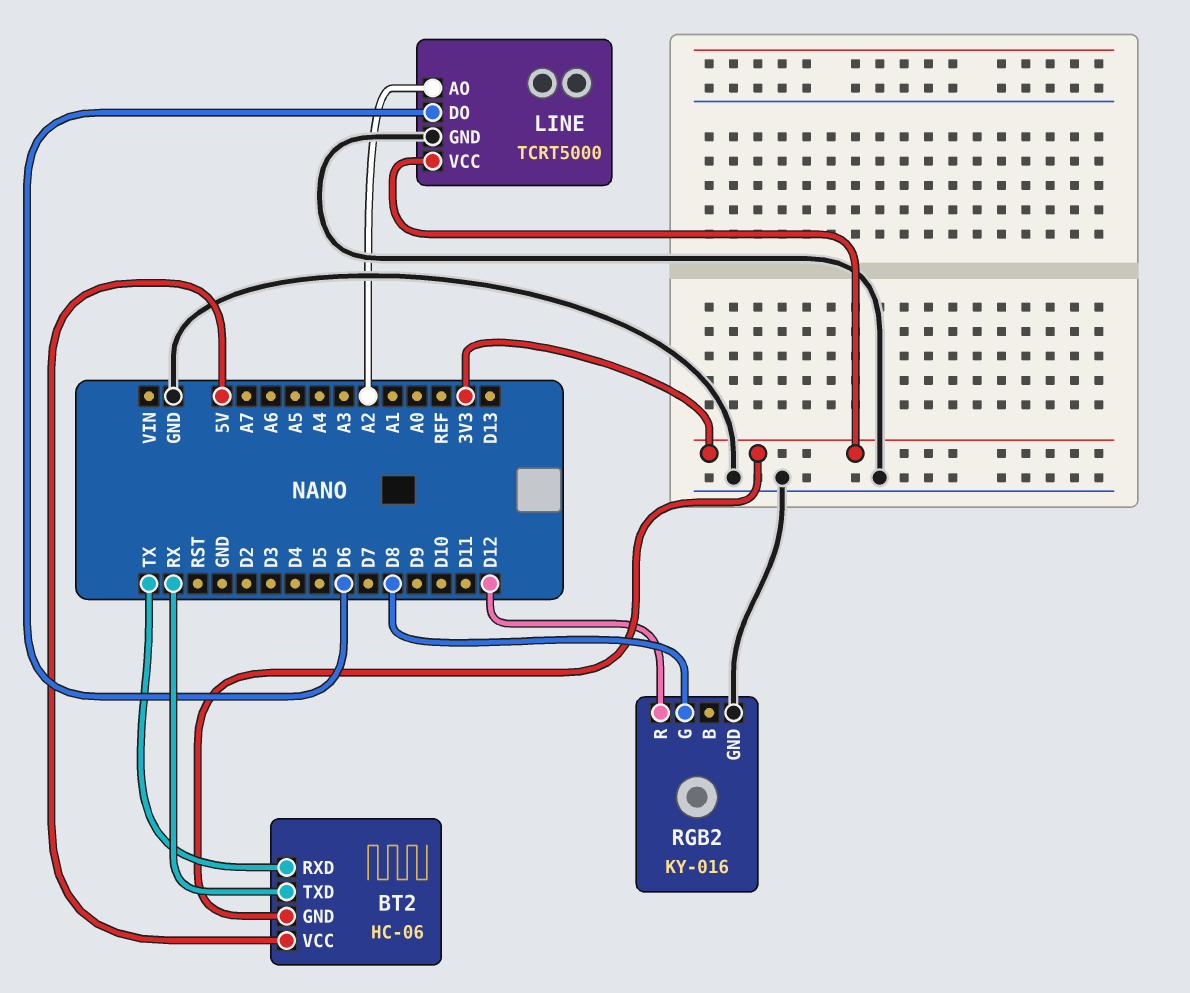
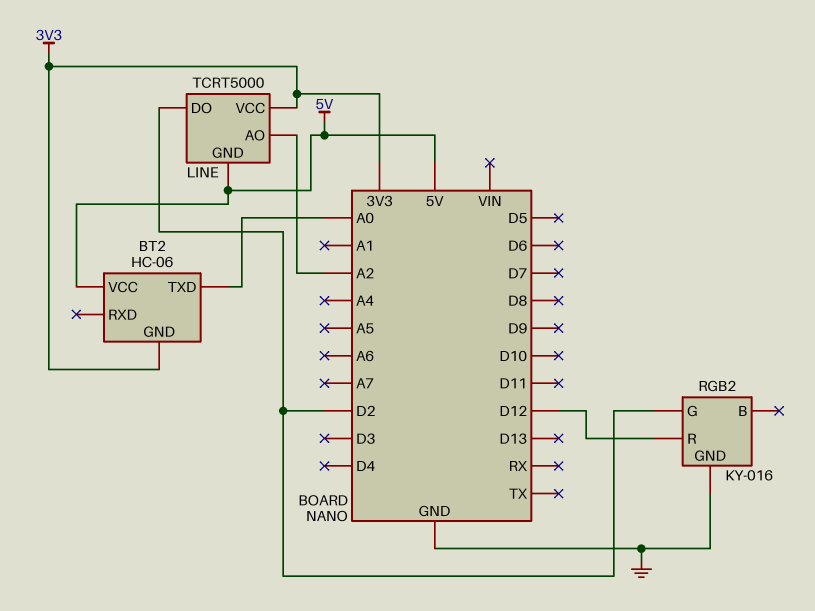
BT2 pin RXD: TX -> none
BT2 pin TXD: RX -> A0
LINE pin DO: D6 -> D2
LINE pin GND: GND -> 5V
RGB2 pin G: D8 -> D2

